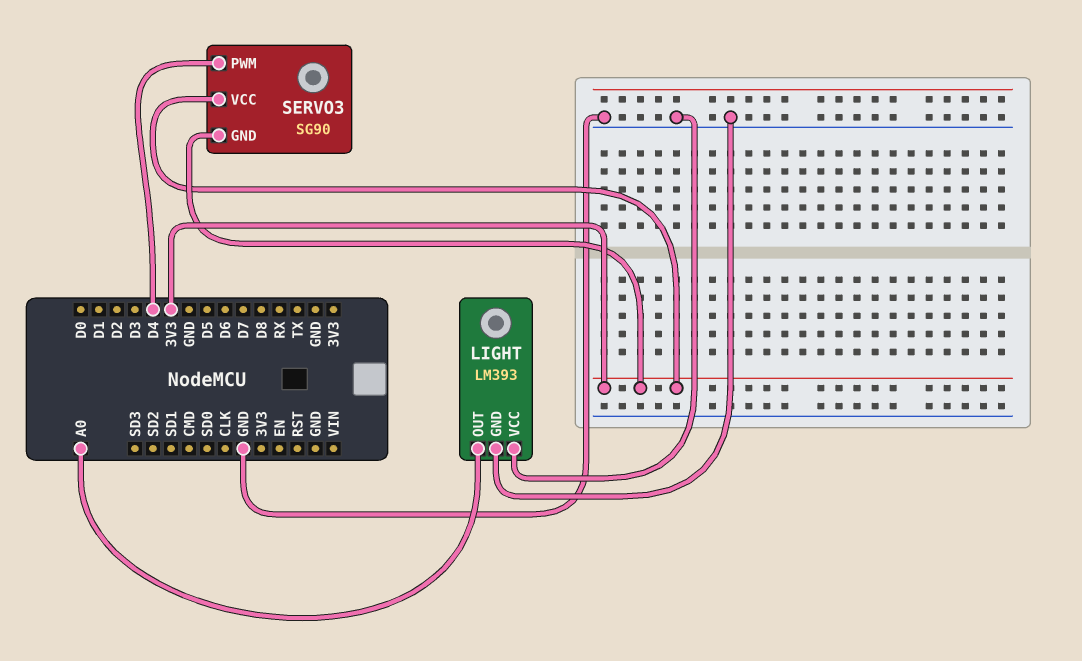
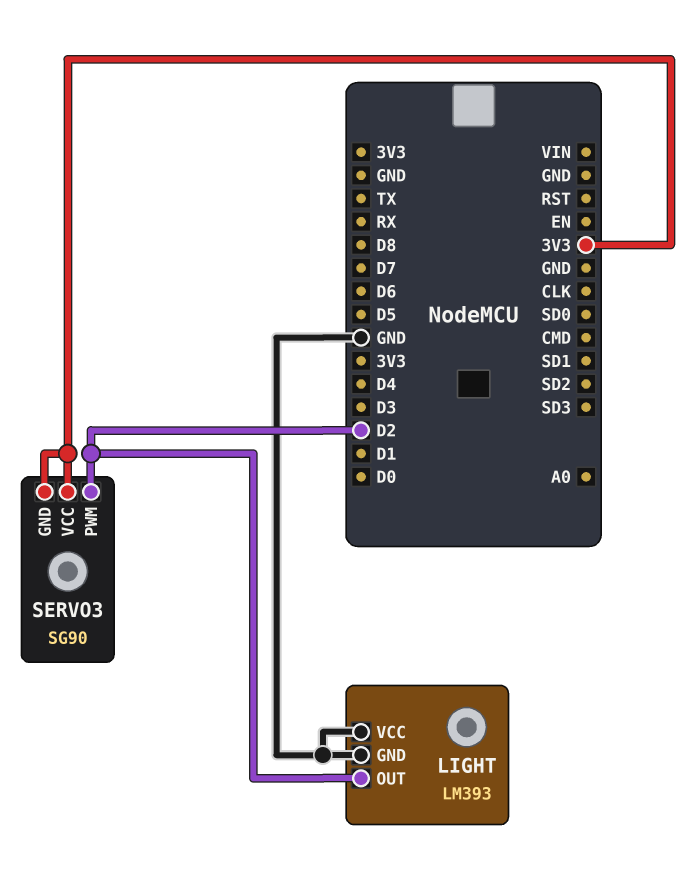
LIGHT pin OUT: A0 -> D2
SERVO3 pin PWM: D4 -> D2

